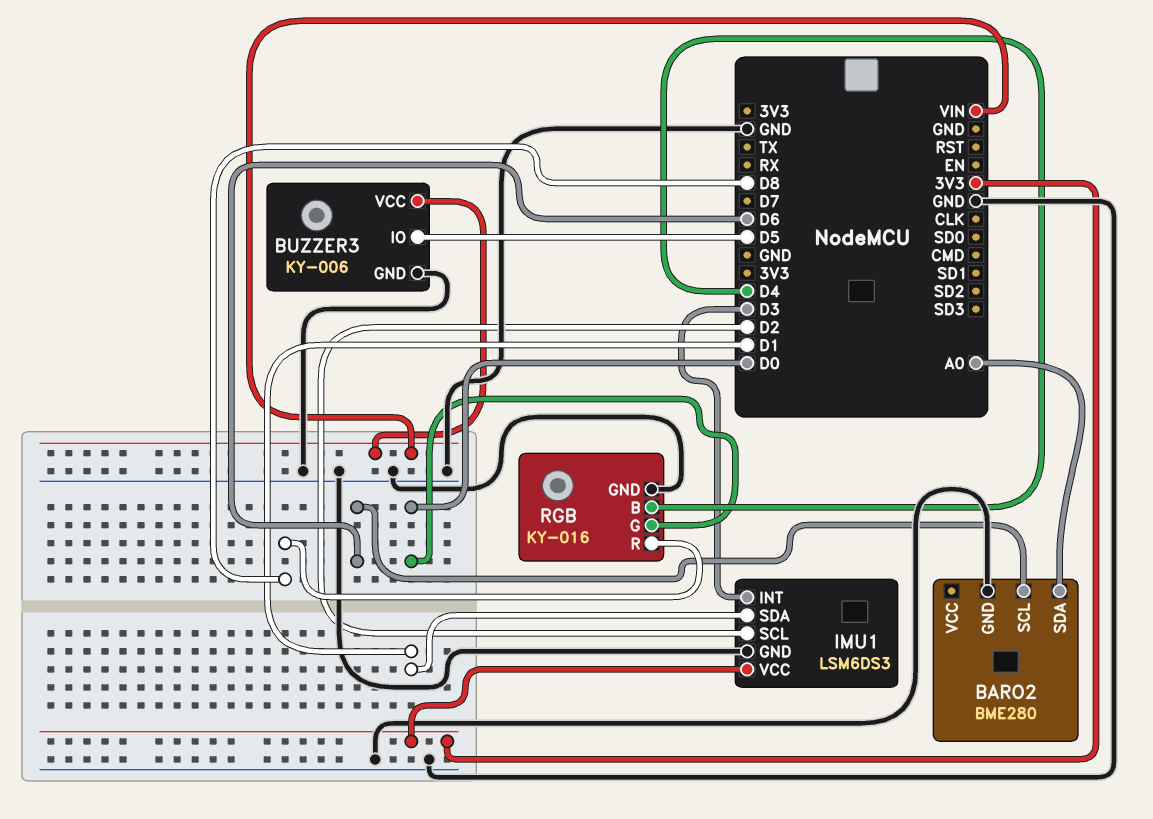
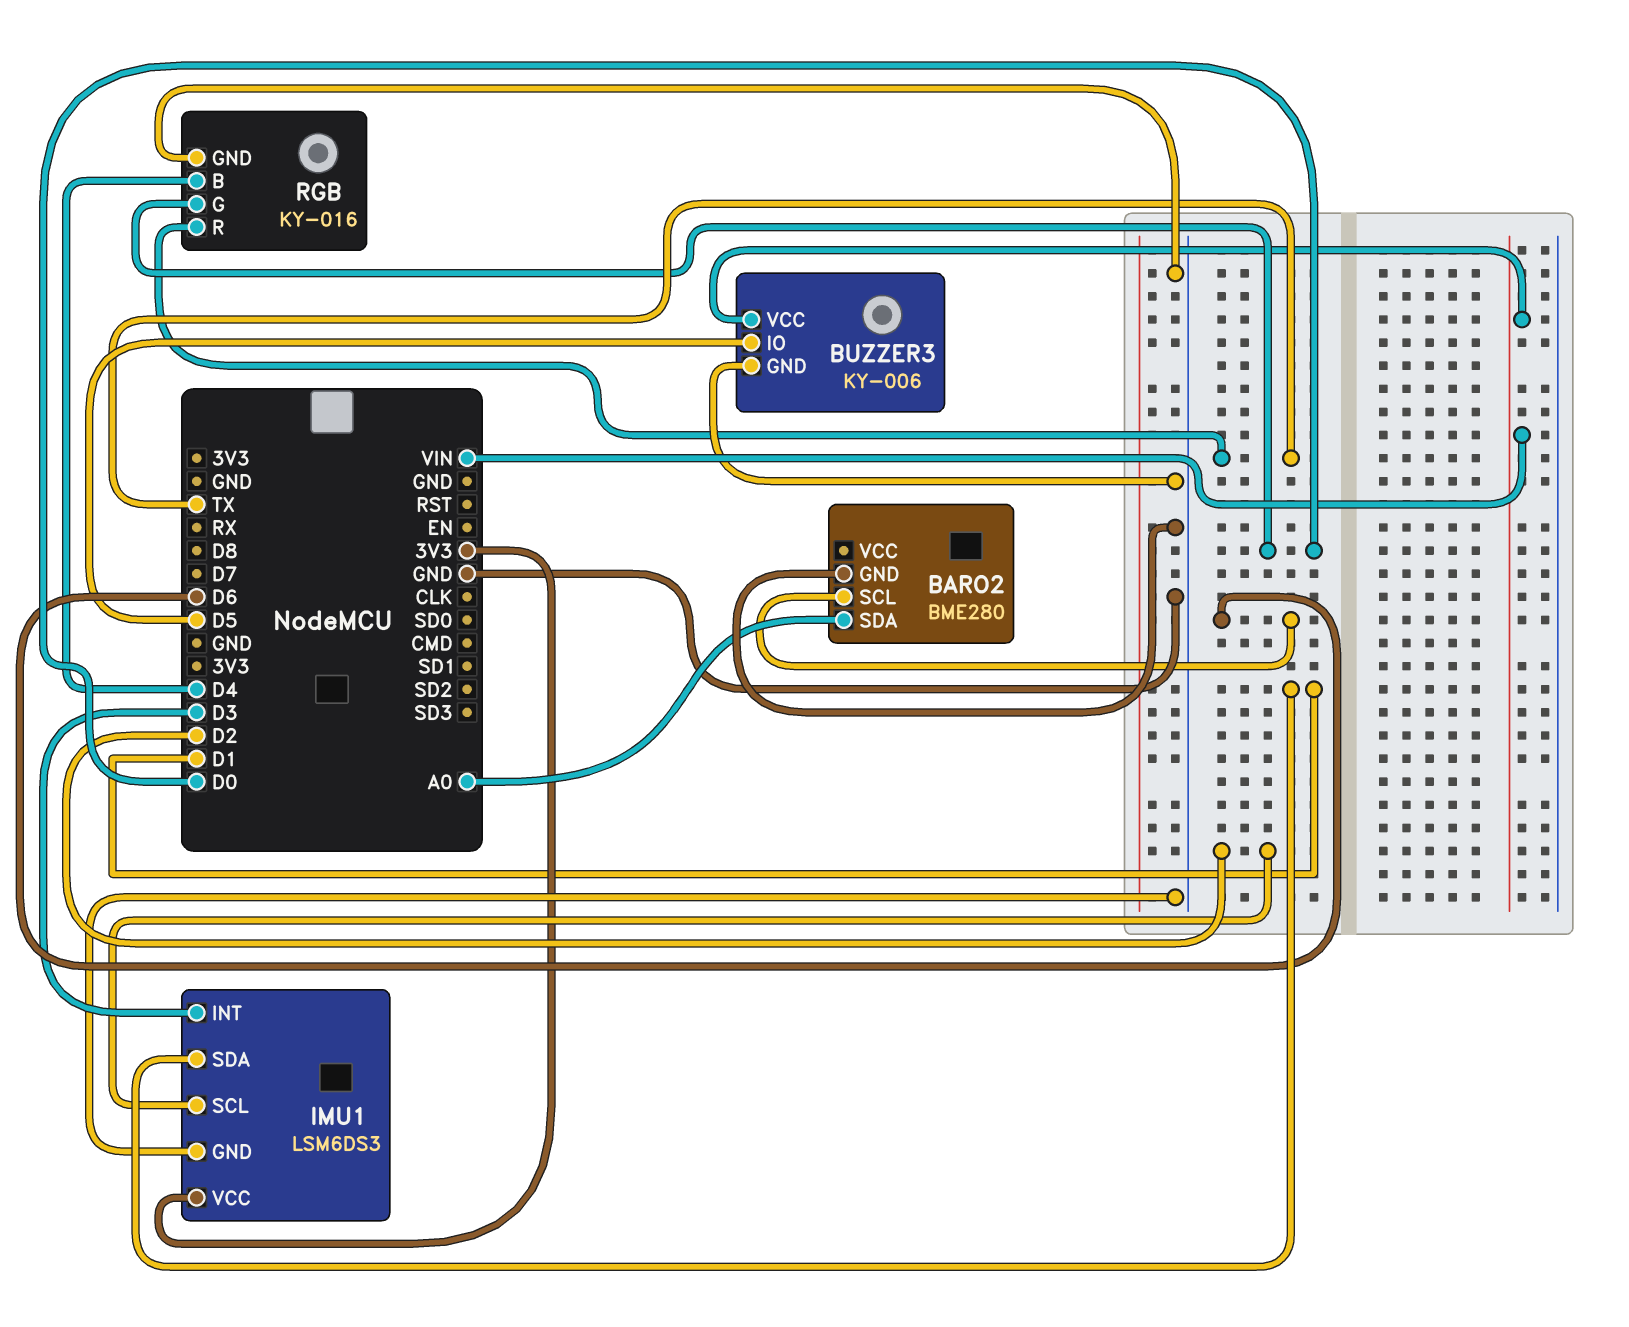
RGB pin R: D8 -> TX

